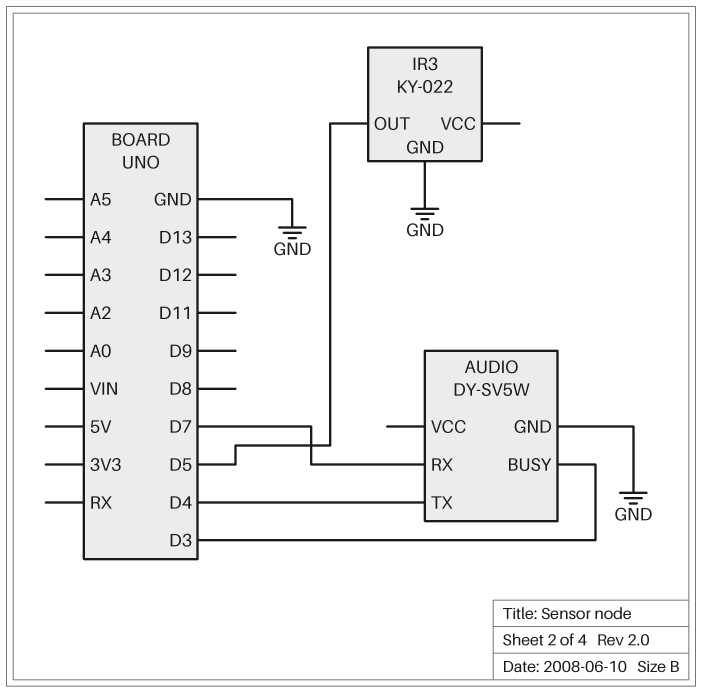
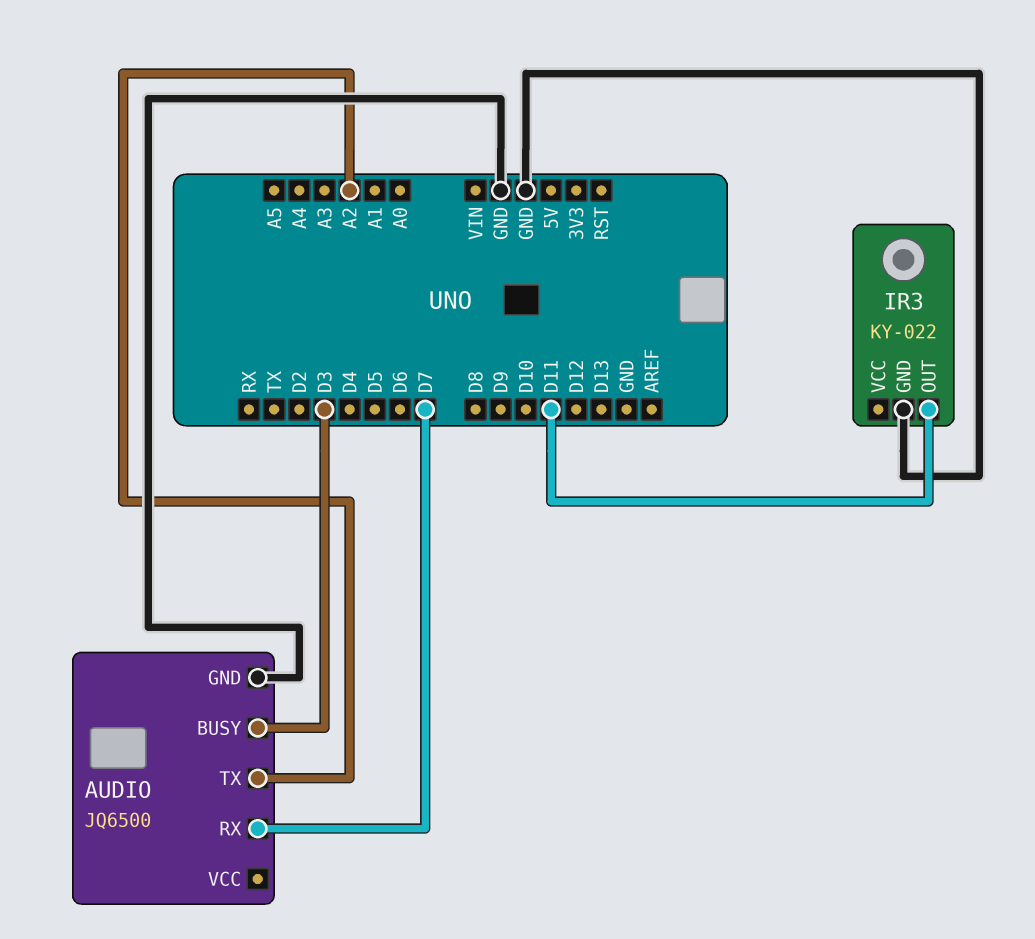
AUDIO: DY-SV5W -> JQ6500
AUDIO pin TX: D4 -> A2
IR3 pin OUT: D5 -> D11

